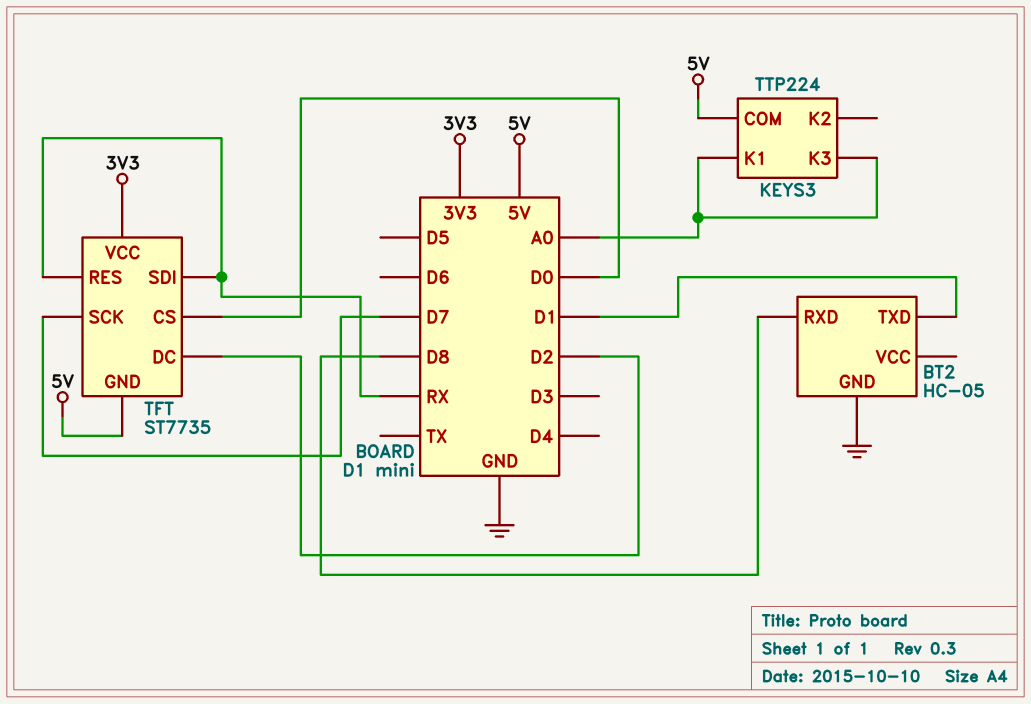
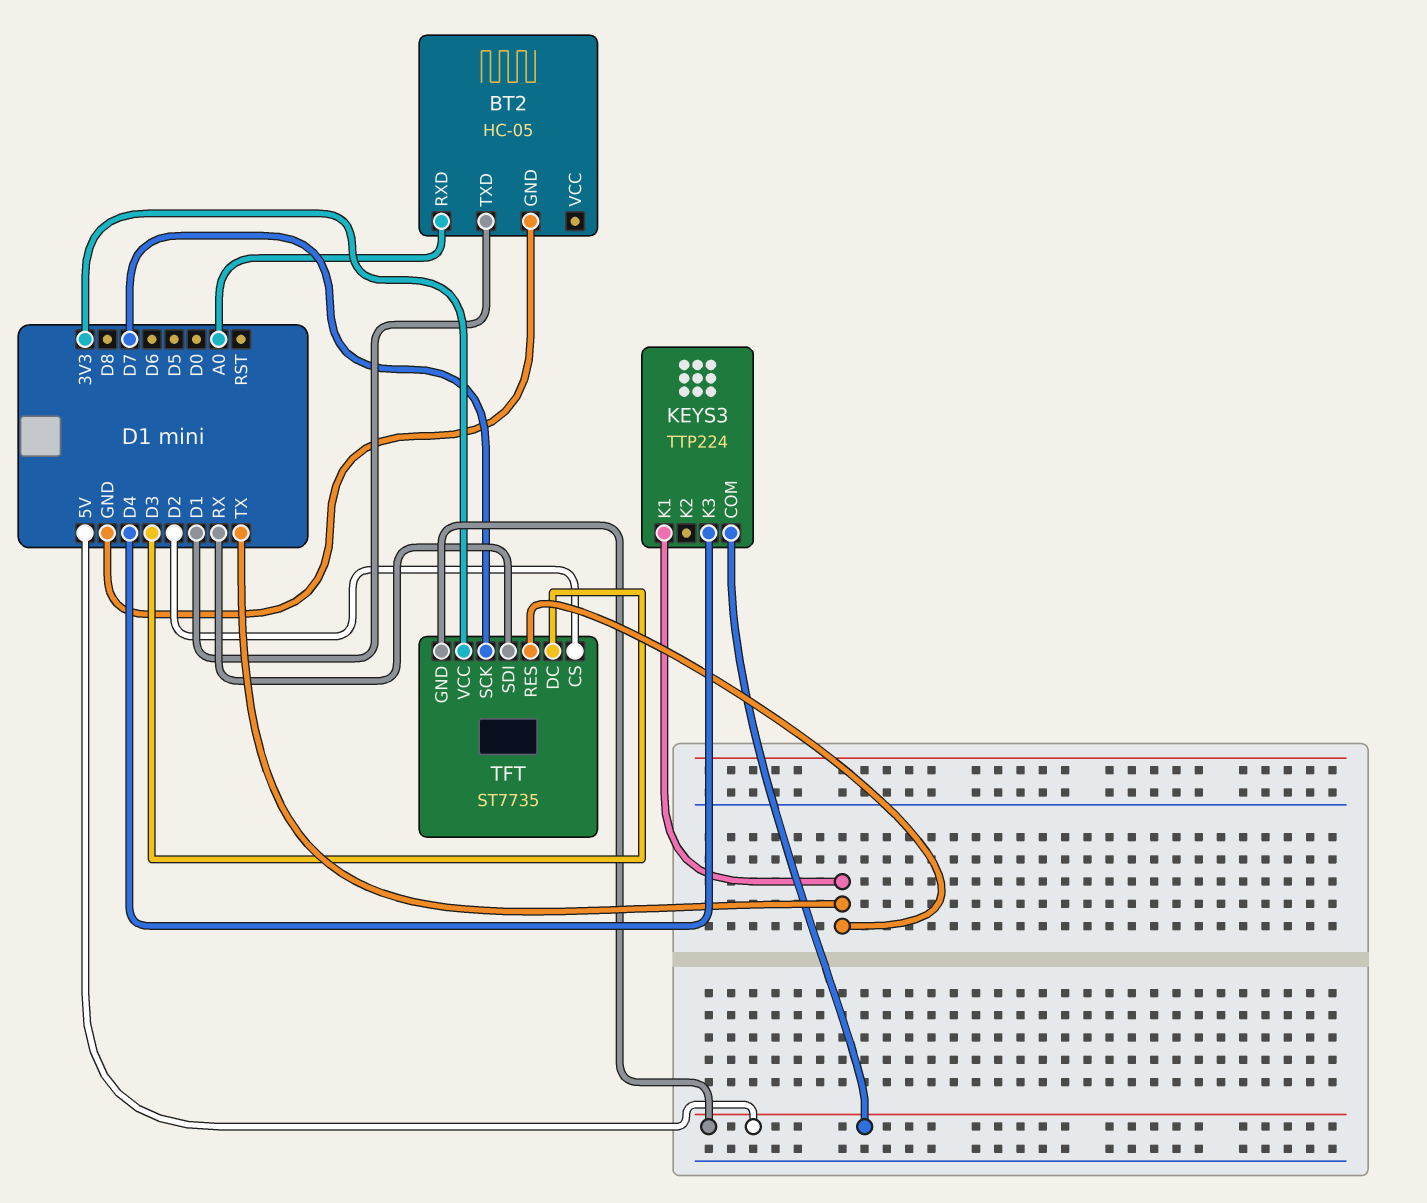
BT2 pin RXD: D8 -> A0
KEYS3 pin K1: A0 -> TX
KEYS3 pin K3: A0 -> D4
TFT pin CS: D0 -> D2
TFT pin DC: D2 -> D3
TFT pin RES: RX -> TX

